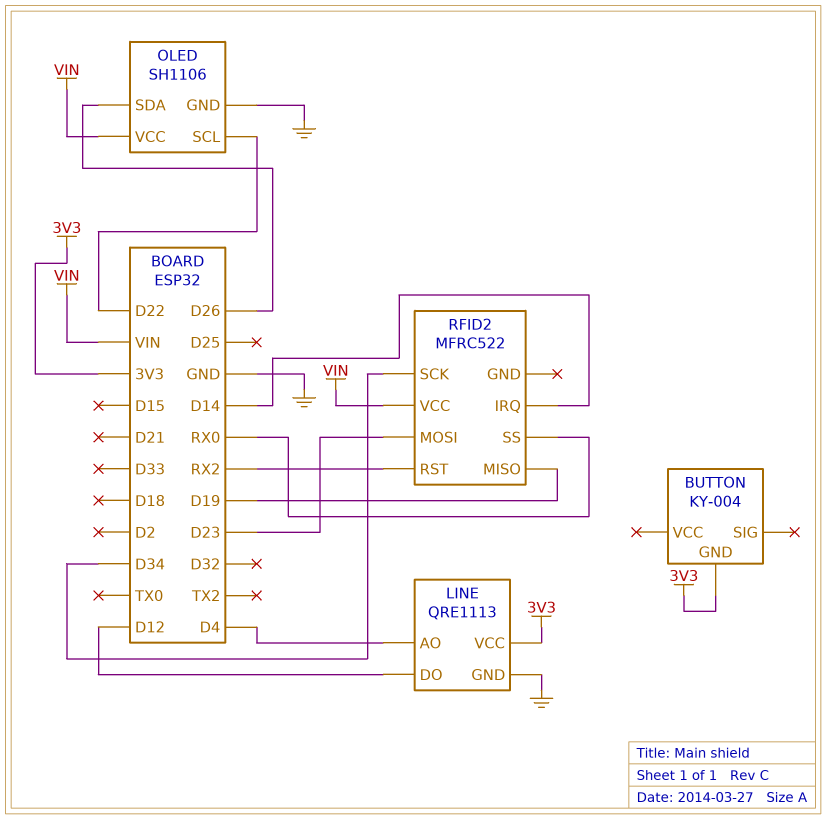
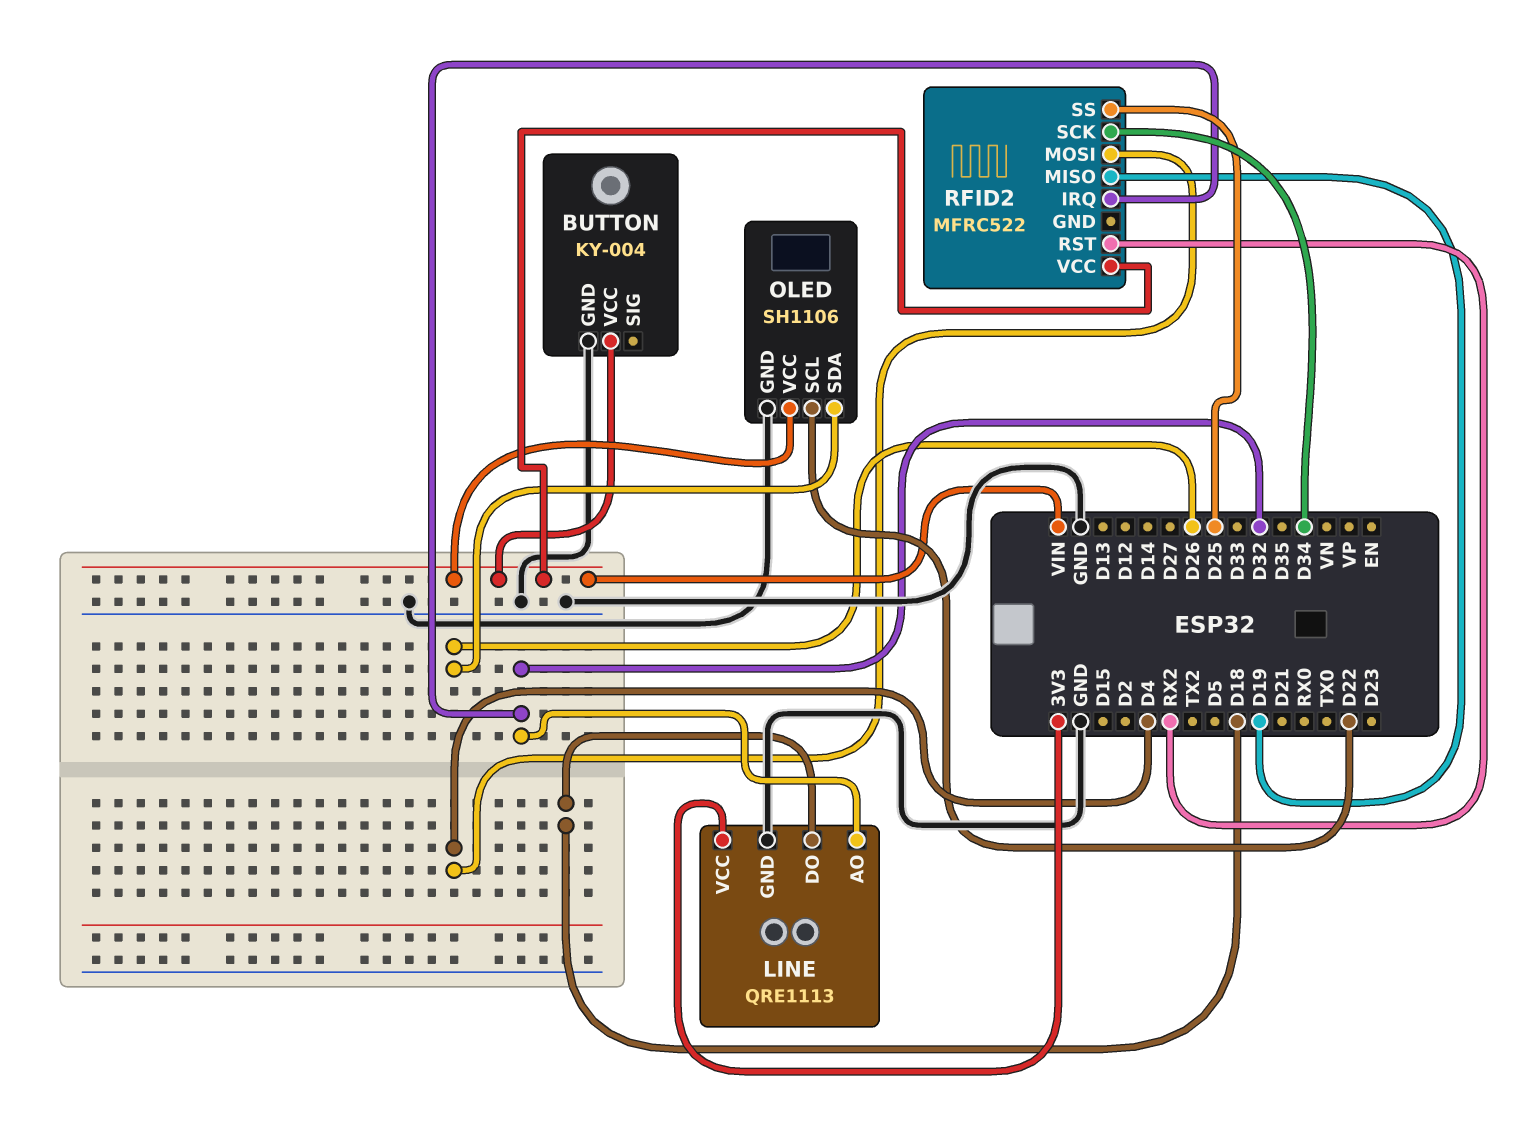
BUTTON pin GND: 3V3 -> GND
BUTTON pin VCC: none -> VIN
LINE pin AO: D4 -> D32
LINE pin DO: D12 -> D18
RFID2 pin IRQ: D14 -> D32
RFID2 pin MOSI: D23 -> D4
RFID2 pin SS: RX0 -> D25

